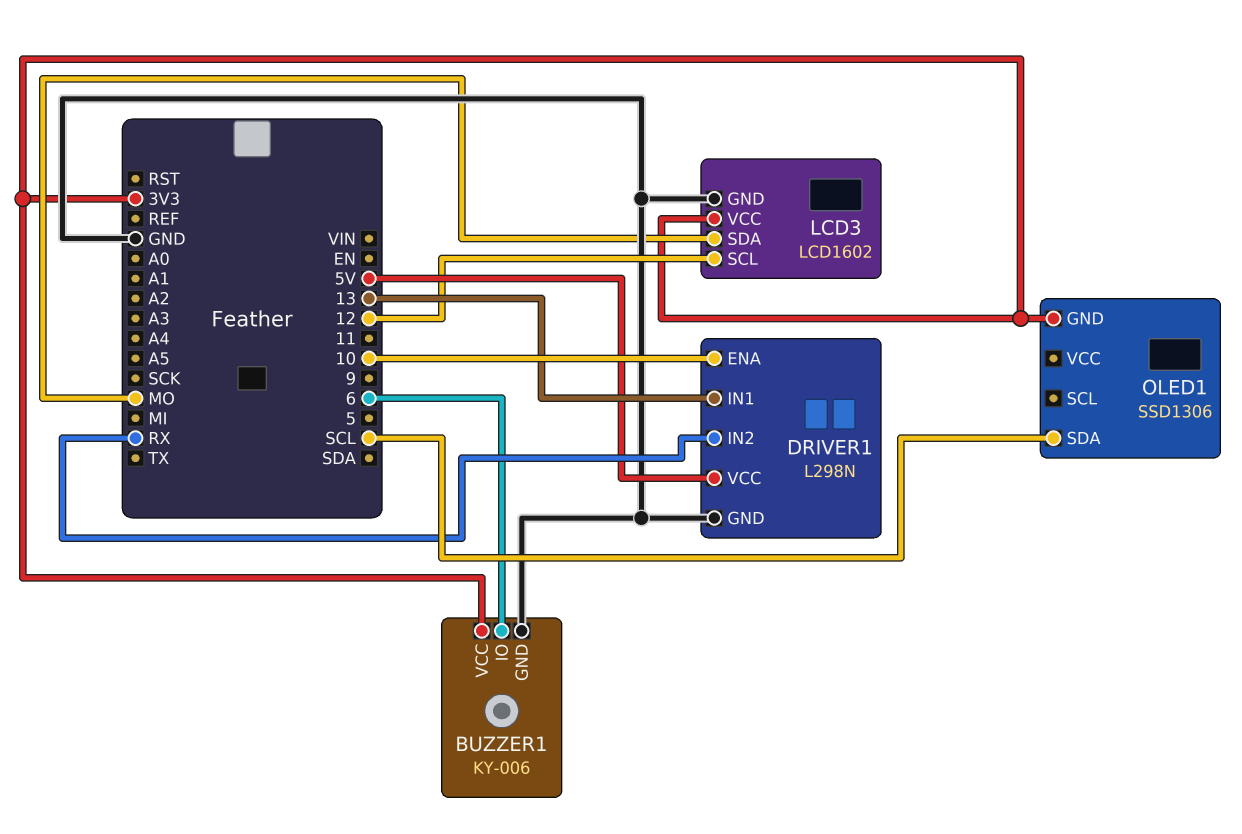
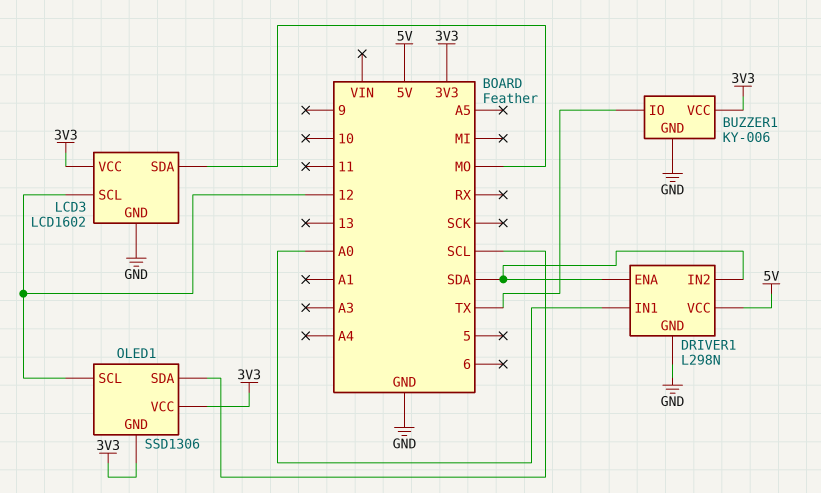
BUZZER1 pin IO: 6 -> TX
DRIVER1 pin ENA: 10 -> SDA
DRIVER1 pin IN1: 13 -> A0
DRIVER1 pin IN2: RX -> SDA
OLED1 pin SCL: none -> 12
OLED1 pin VCC: none -> 3V3

